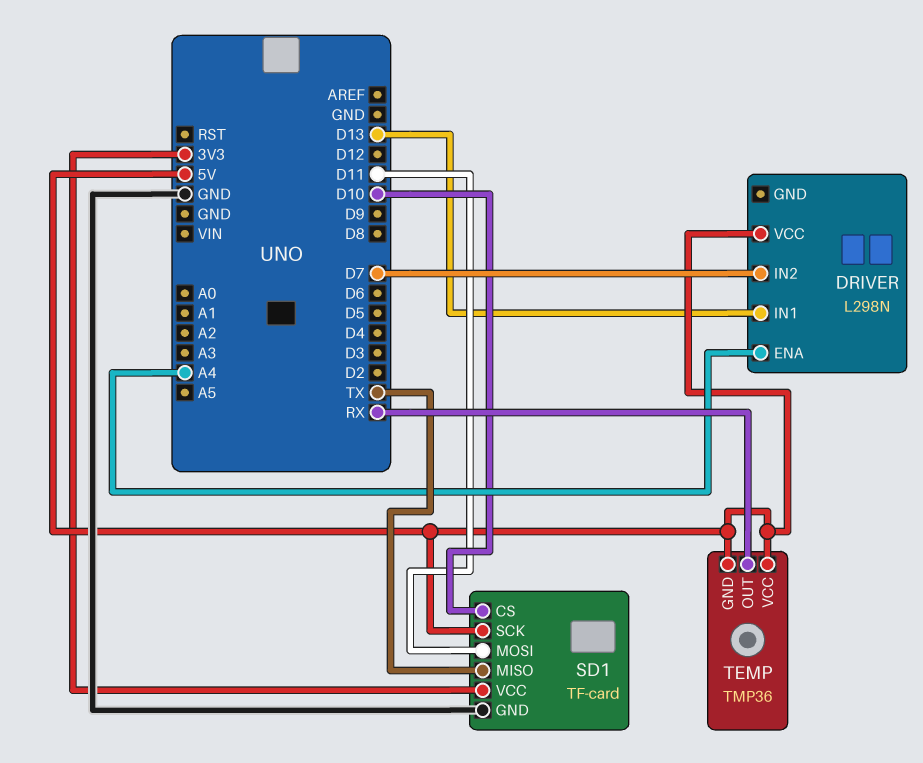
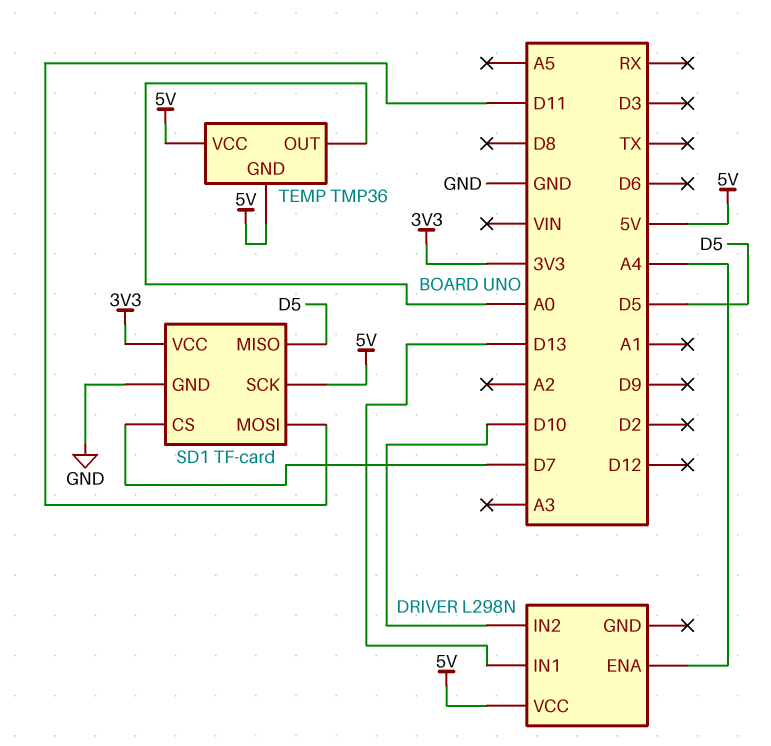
DRIVER pin IN2: D7 -> D10
SD1 pin CS: D10 -> D7
SD1 pin MISO: TX -> D5
TEMP pin OUT: RX -> A0

